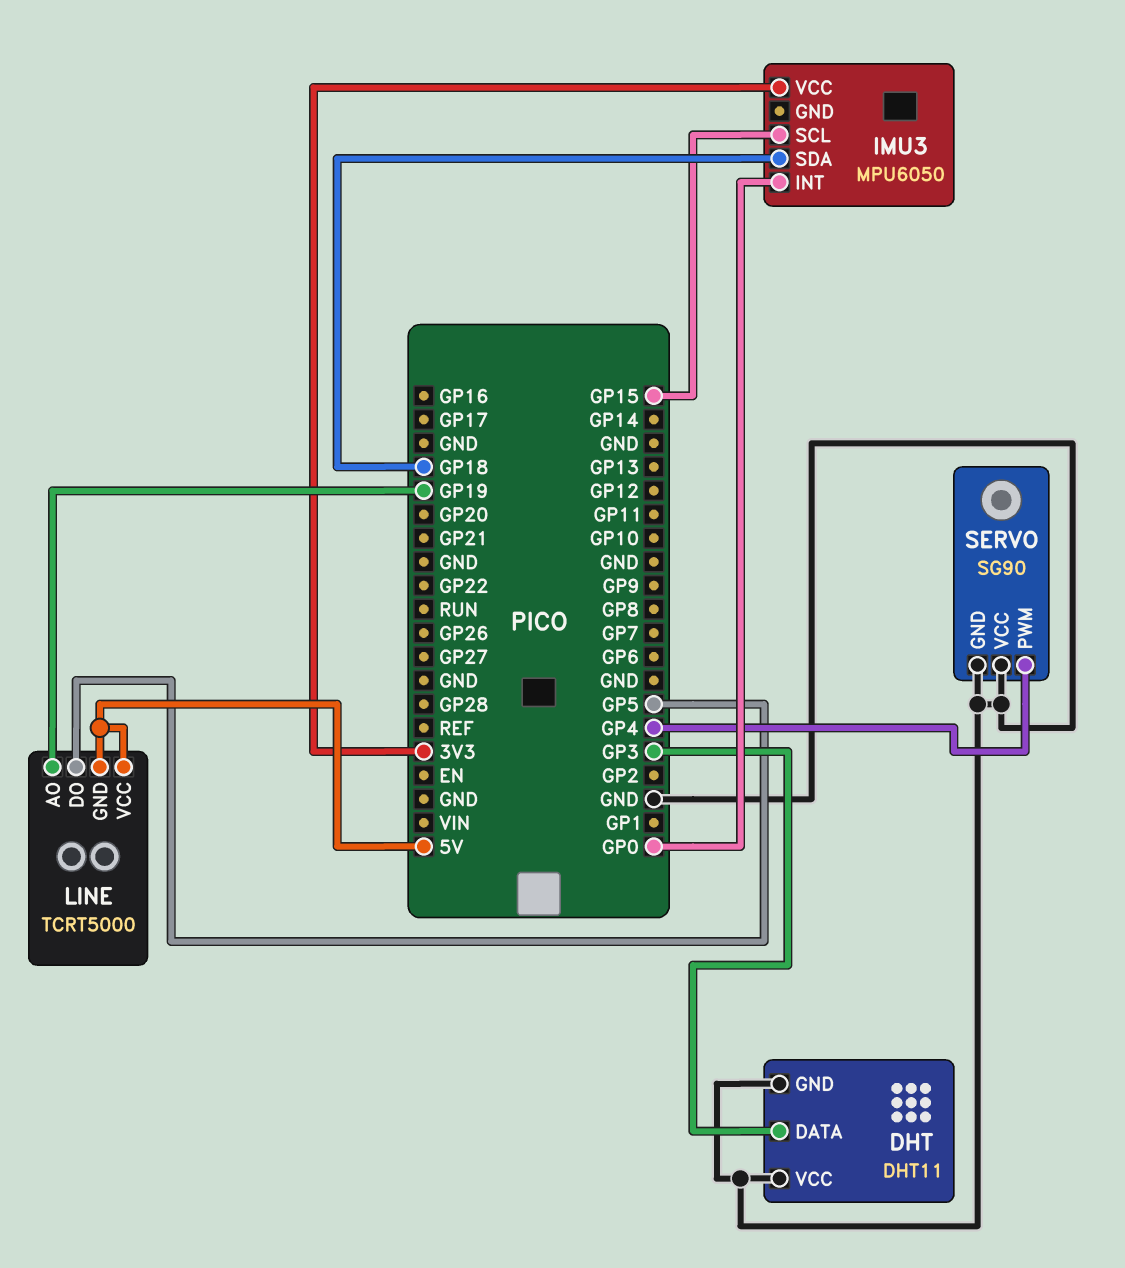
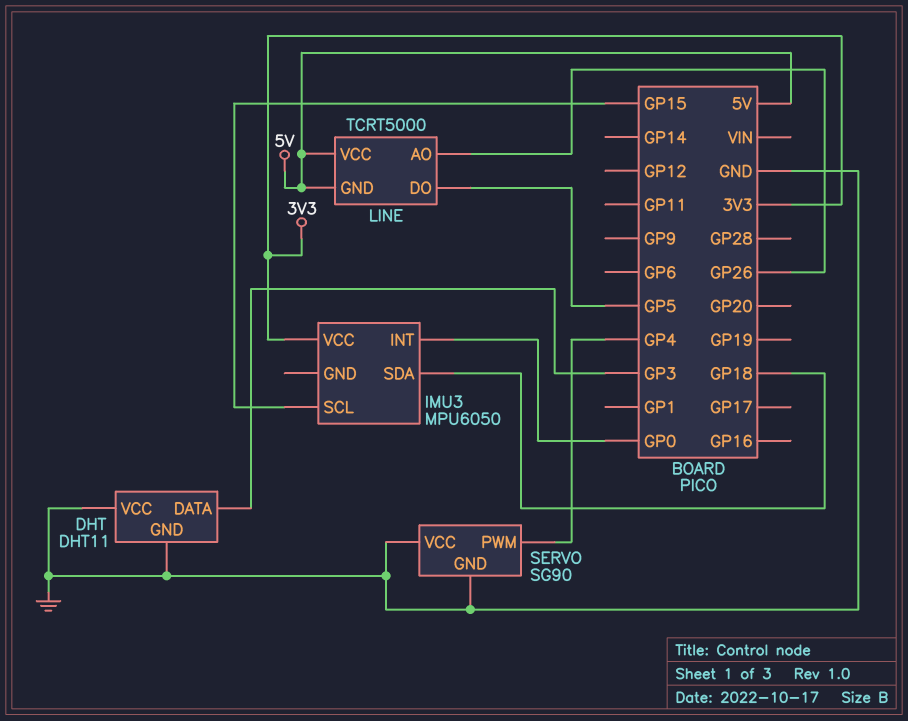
LINE pin AO: GP19 -> GP26

